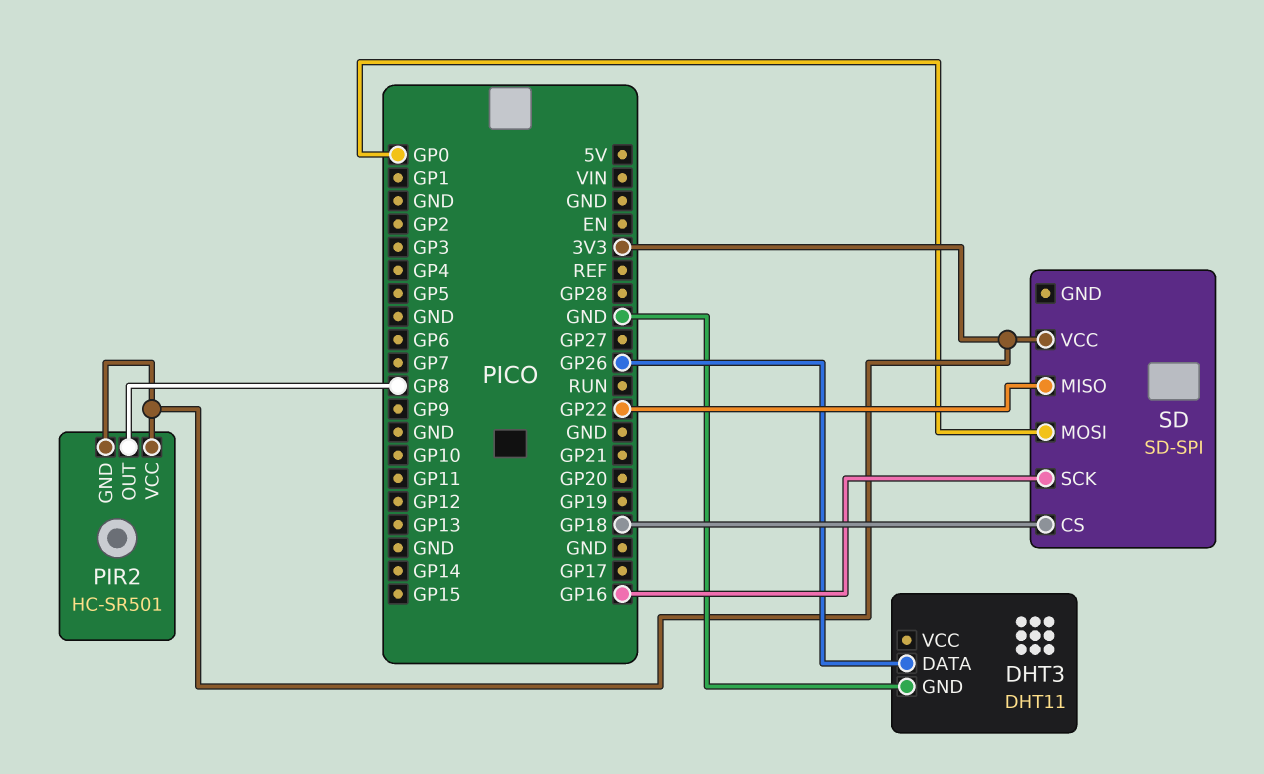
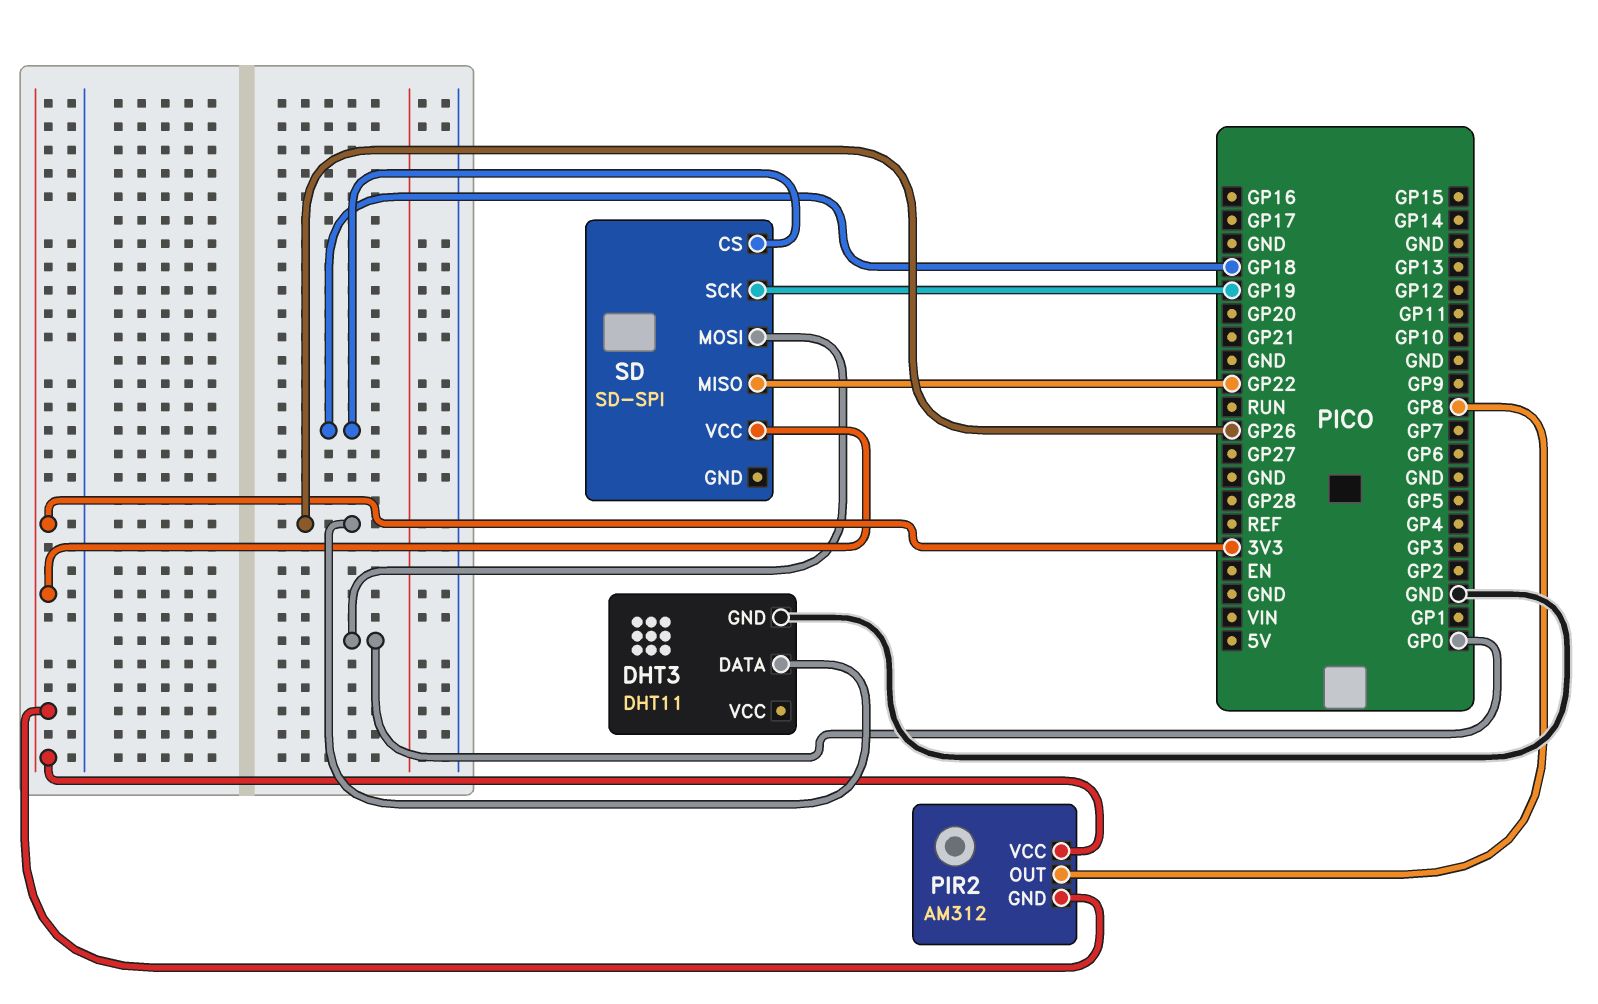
PIR2: HC-SR501 -> AM312
SD pin SCK: GP16 -> GP19

